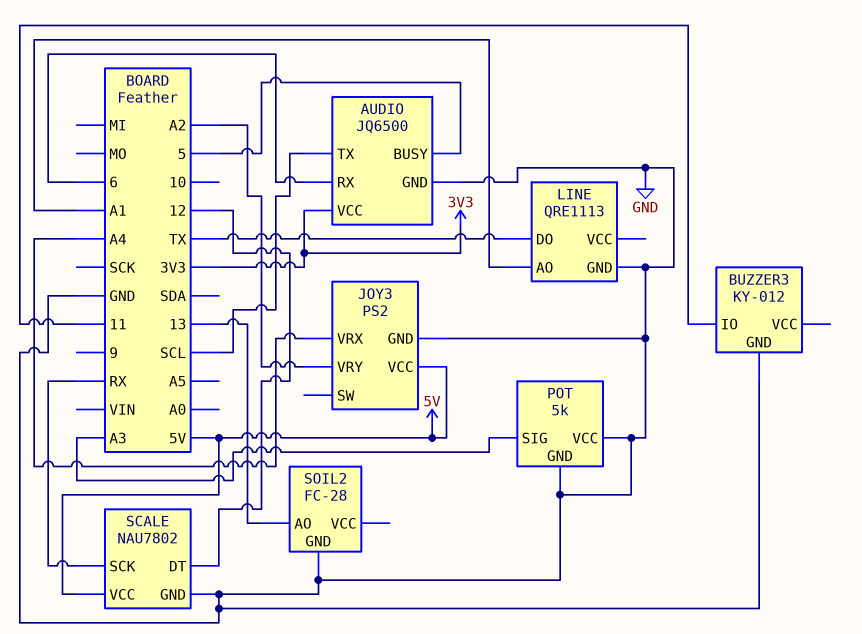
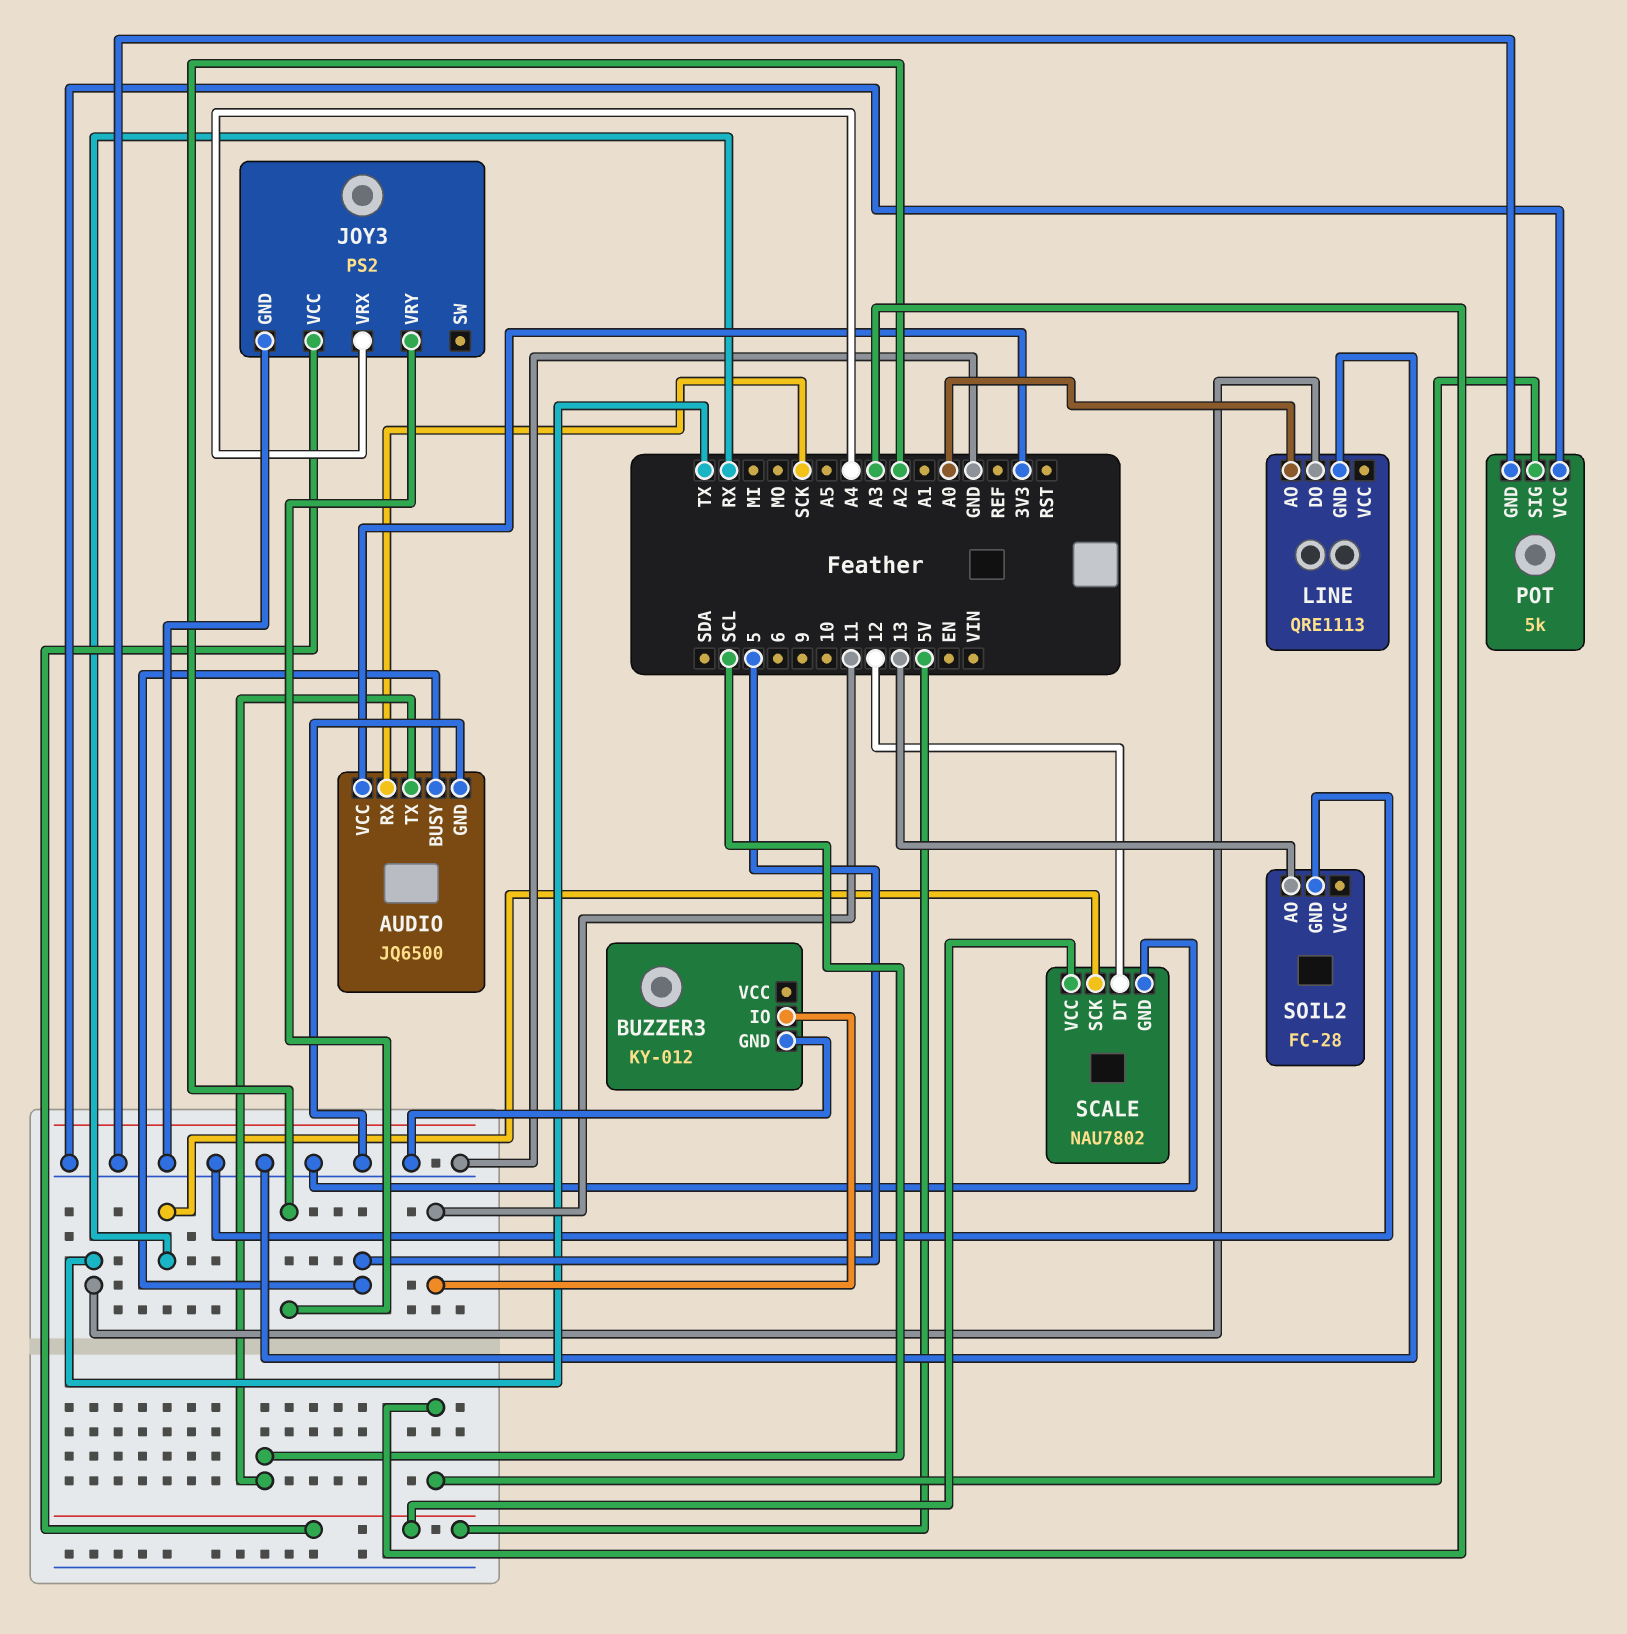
AUDIO pin RX: 6 -> SCK
LINE pin AO: A1 -> A0

